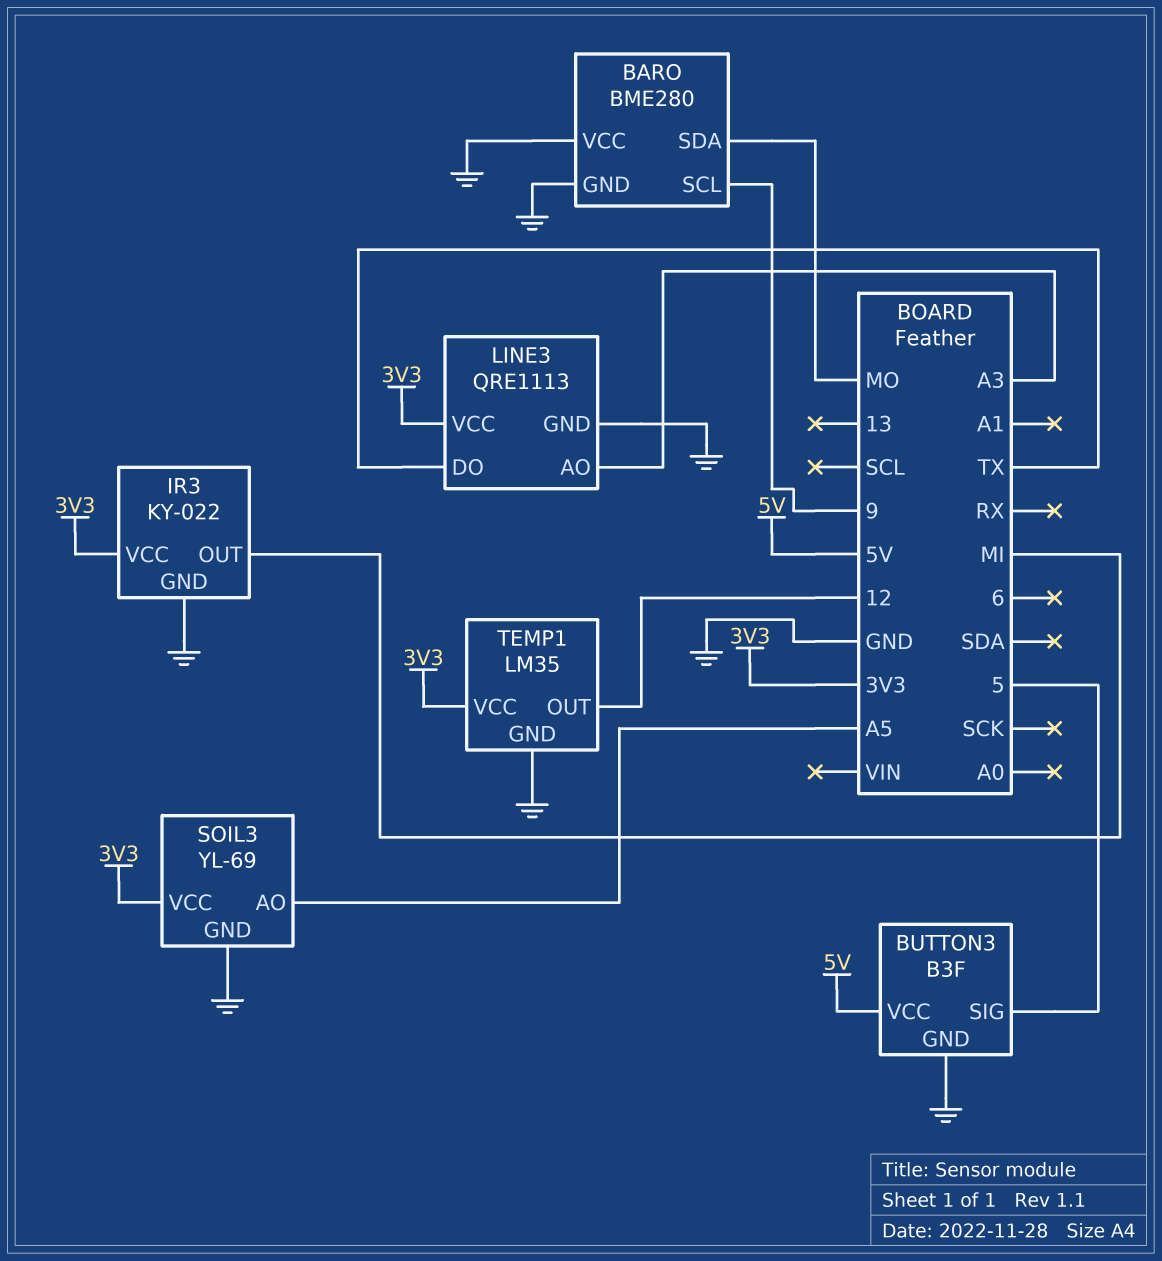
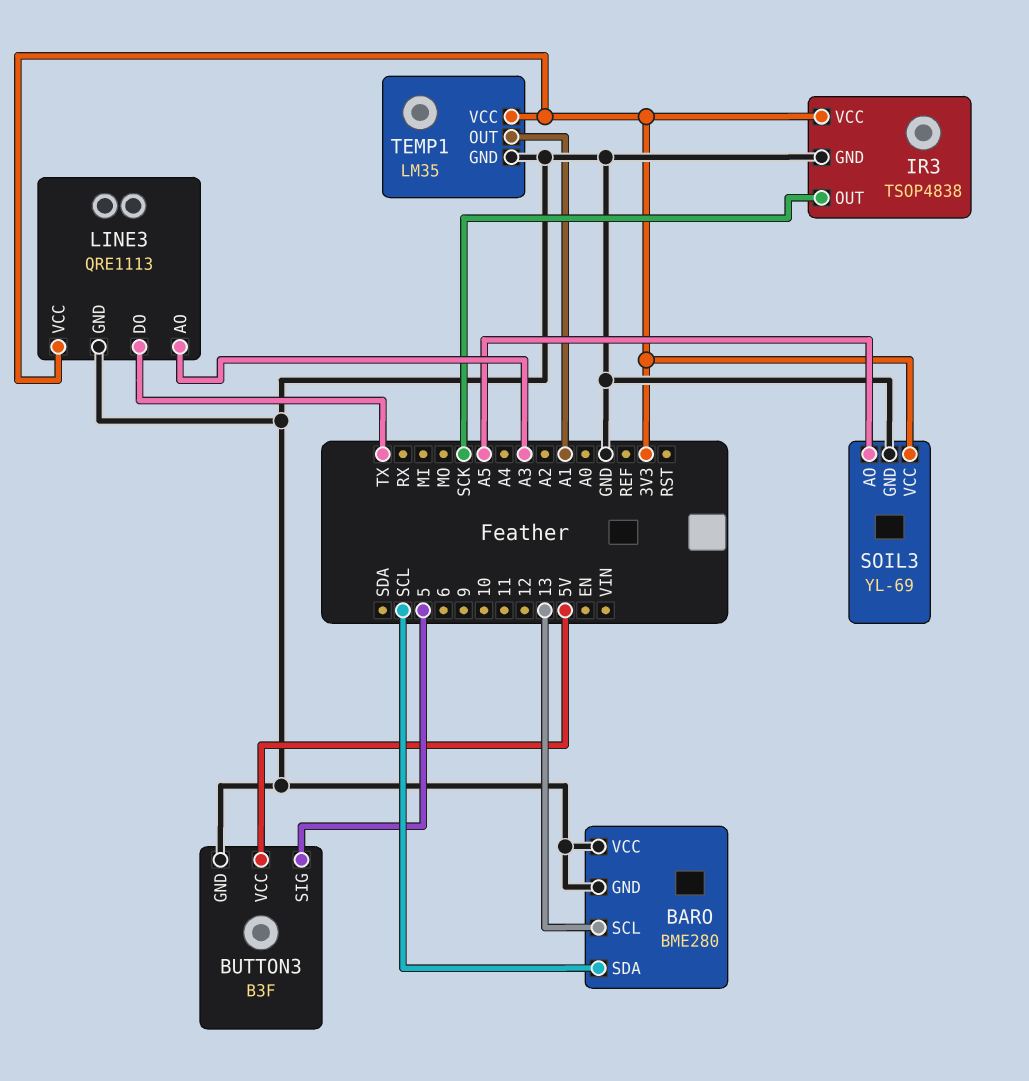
BARO pin SCL: 9 -> 13
BARO pin SDA: MO -> SCL
IR3: KY-022 -> TSOP4838
IR3 pin OUT: MI -> SCK
TEMP1 pin OUT: 12 -> A1

